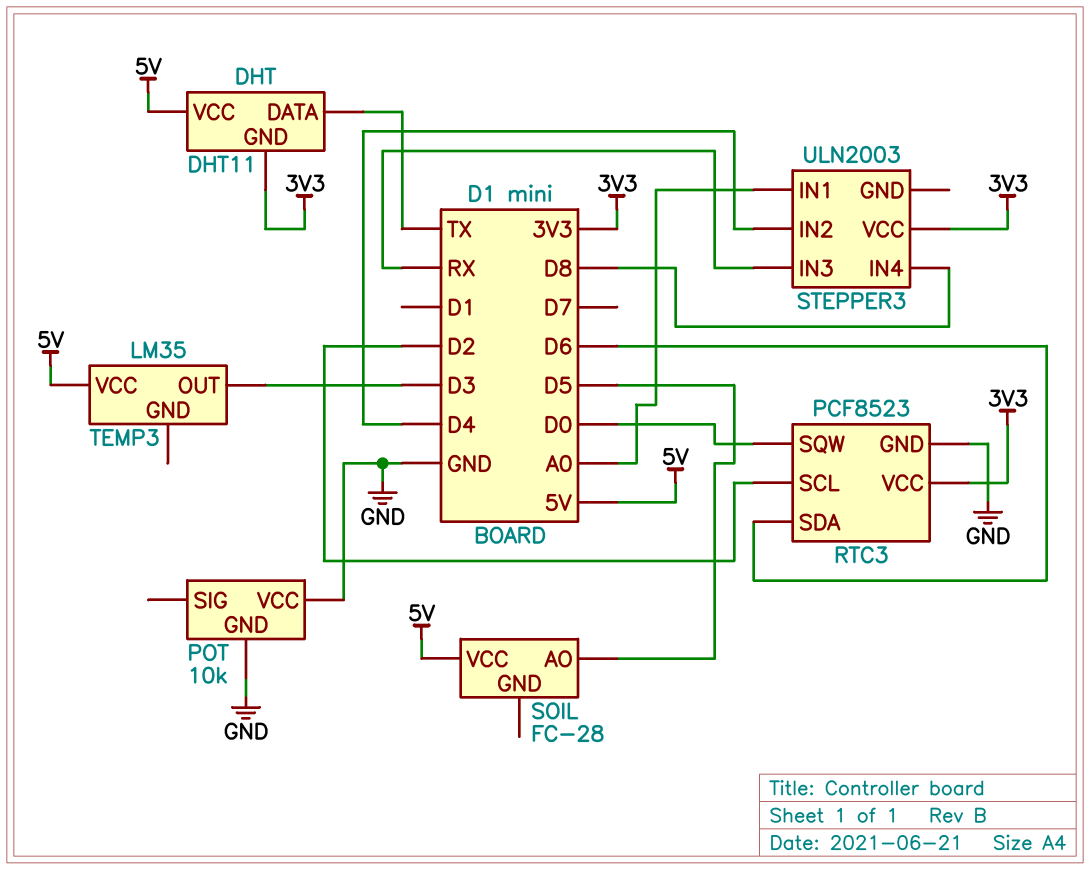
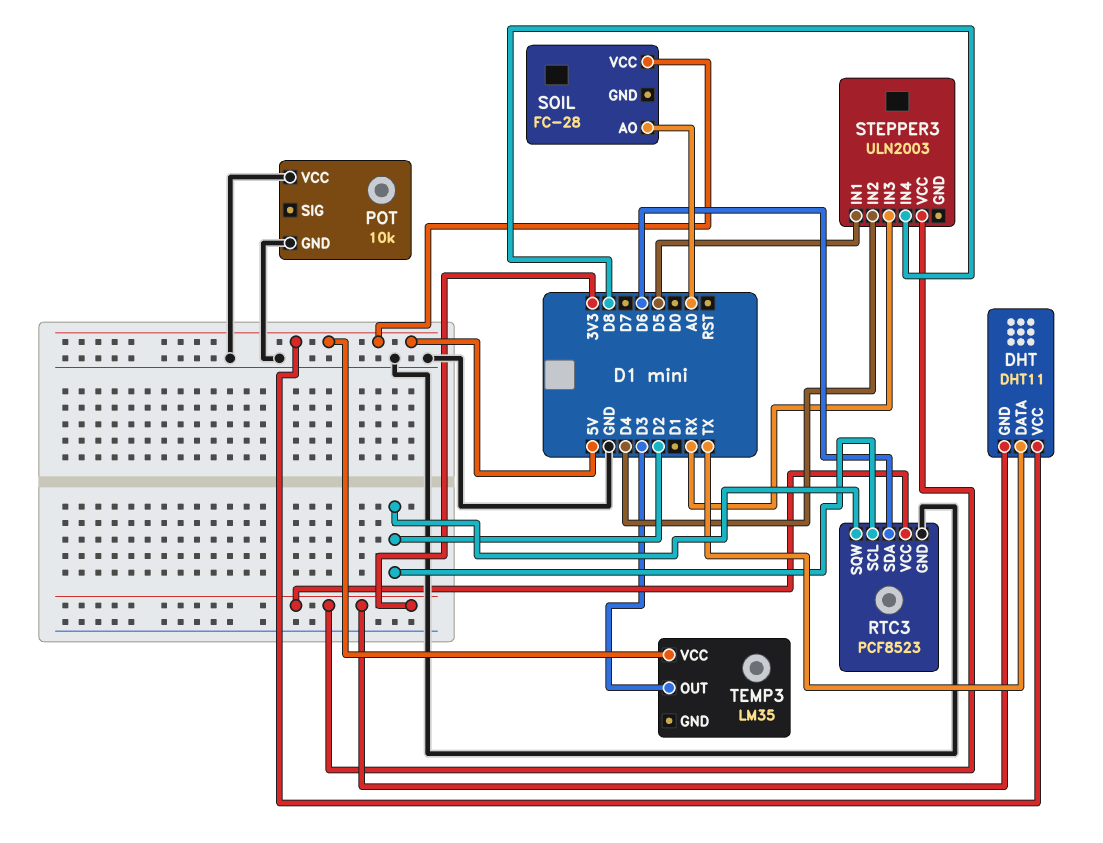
RTC3 pin SQW: D0 -> D2
SOIL pin AO: D5 -> A0
STEPPER3 pin IN1: A0 -> D5

